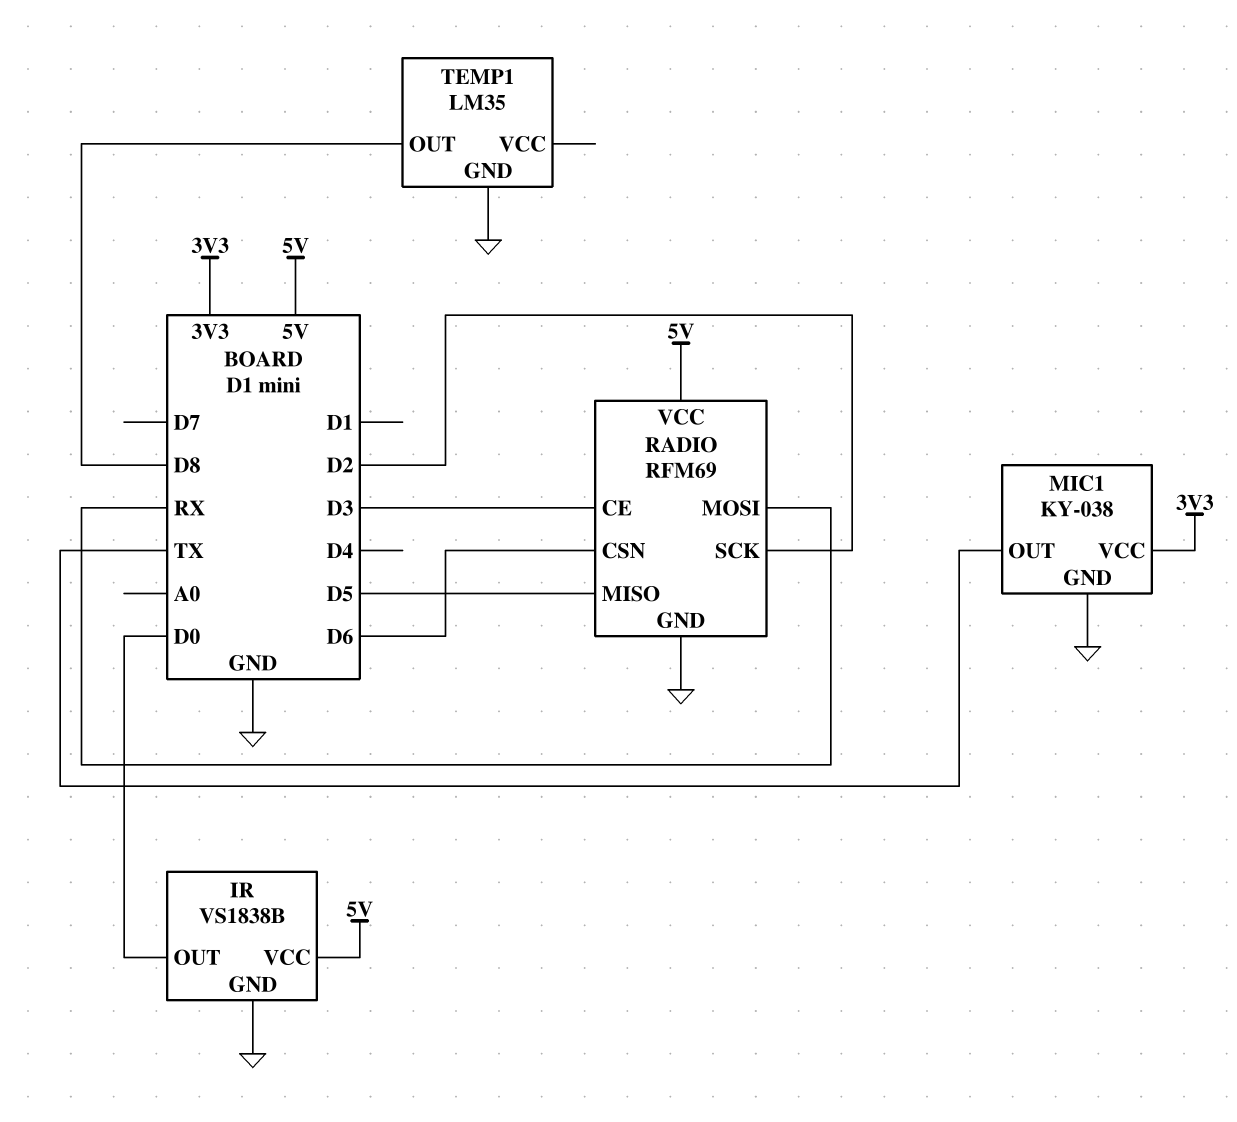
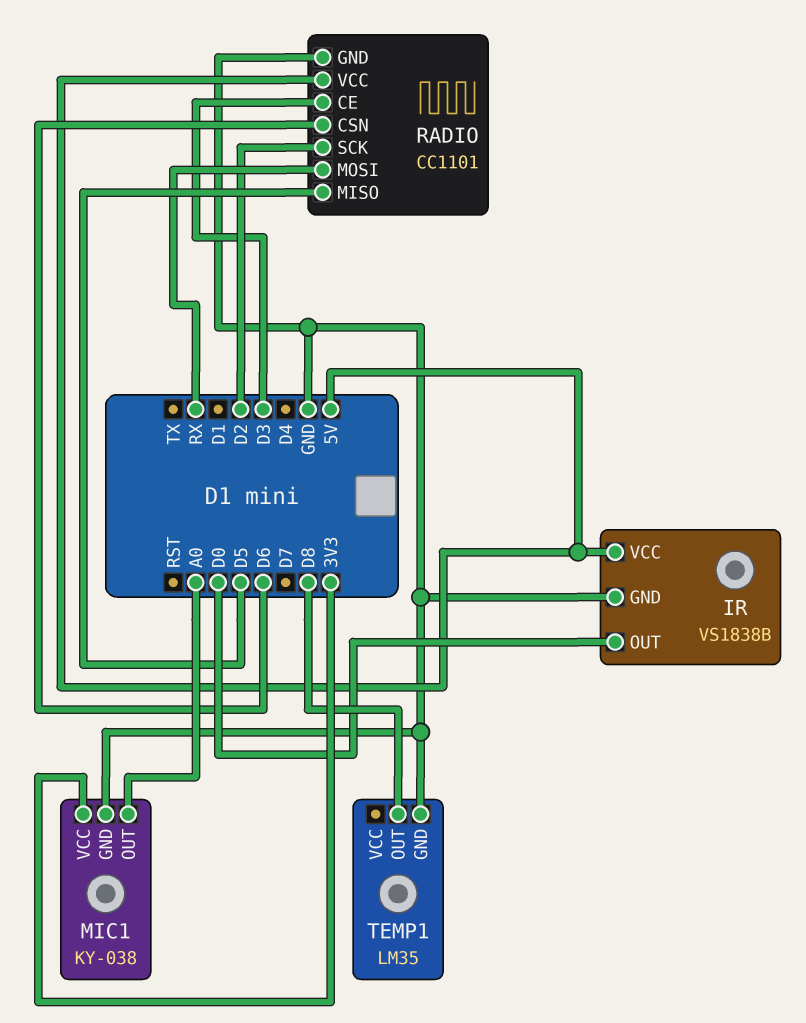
MIC1 pin OUT: TX -> A0
RADIO: RFM69 -> CC1101

